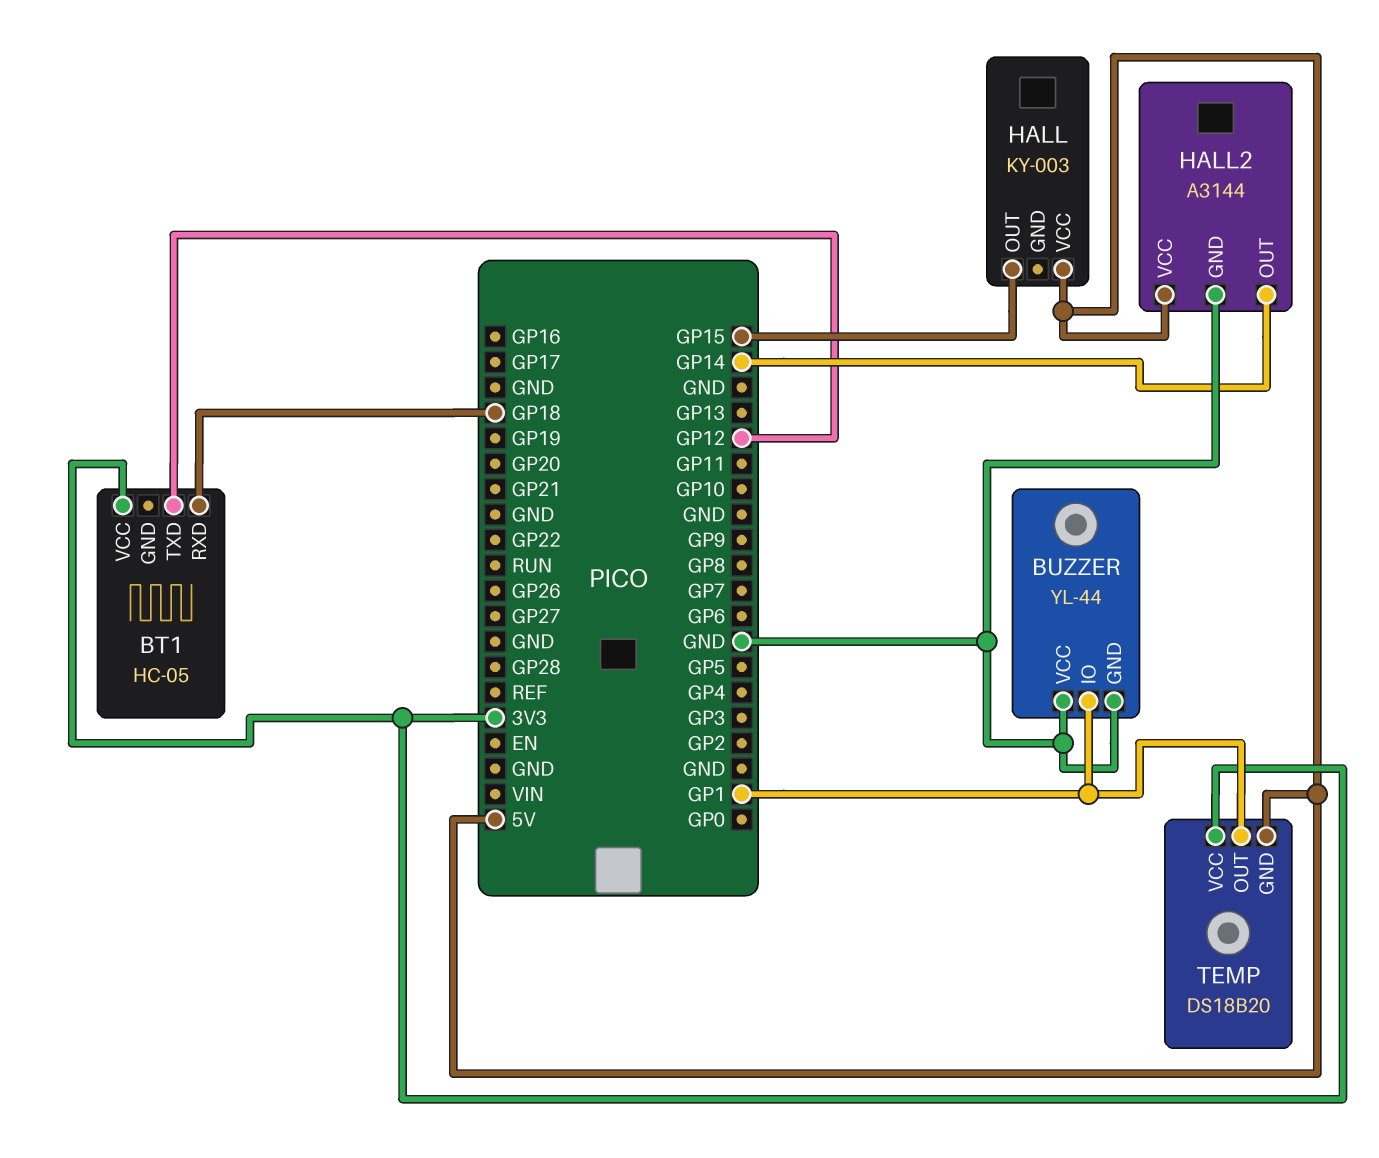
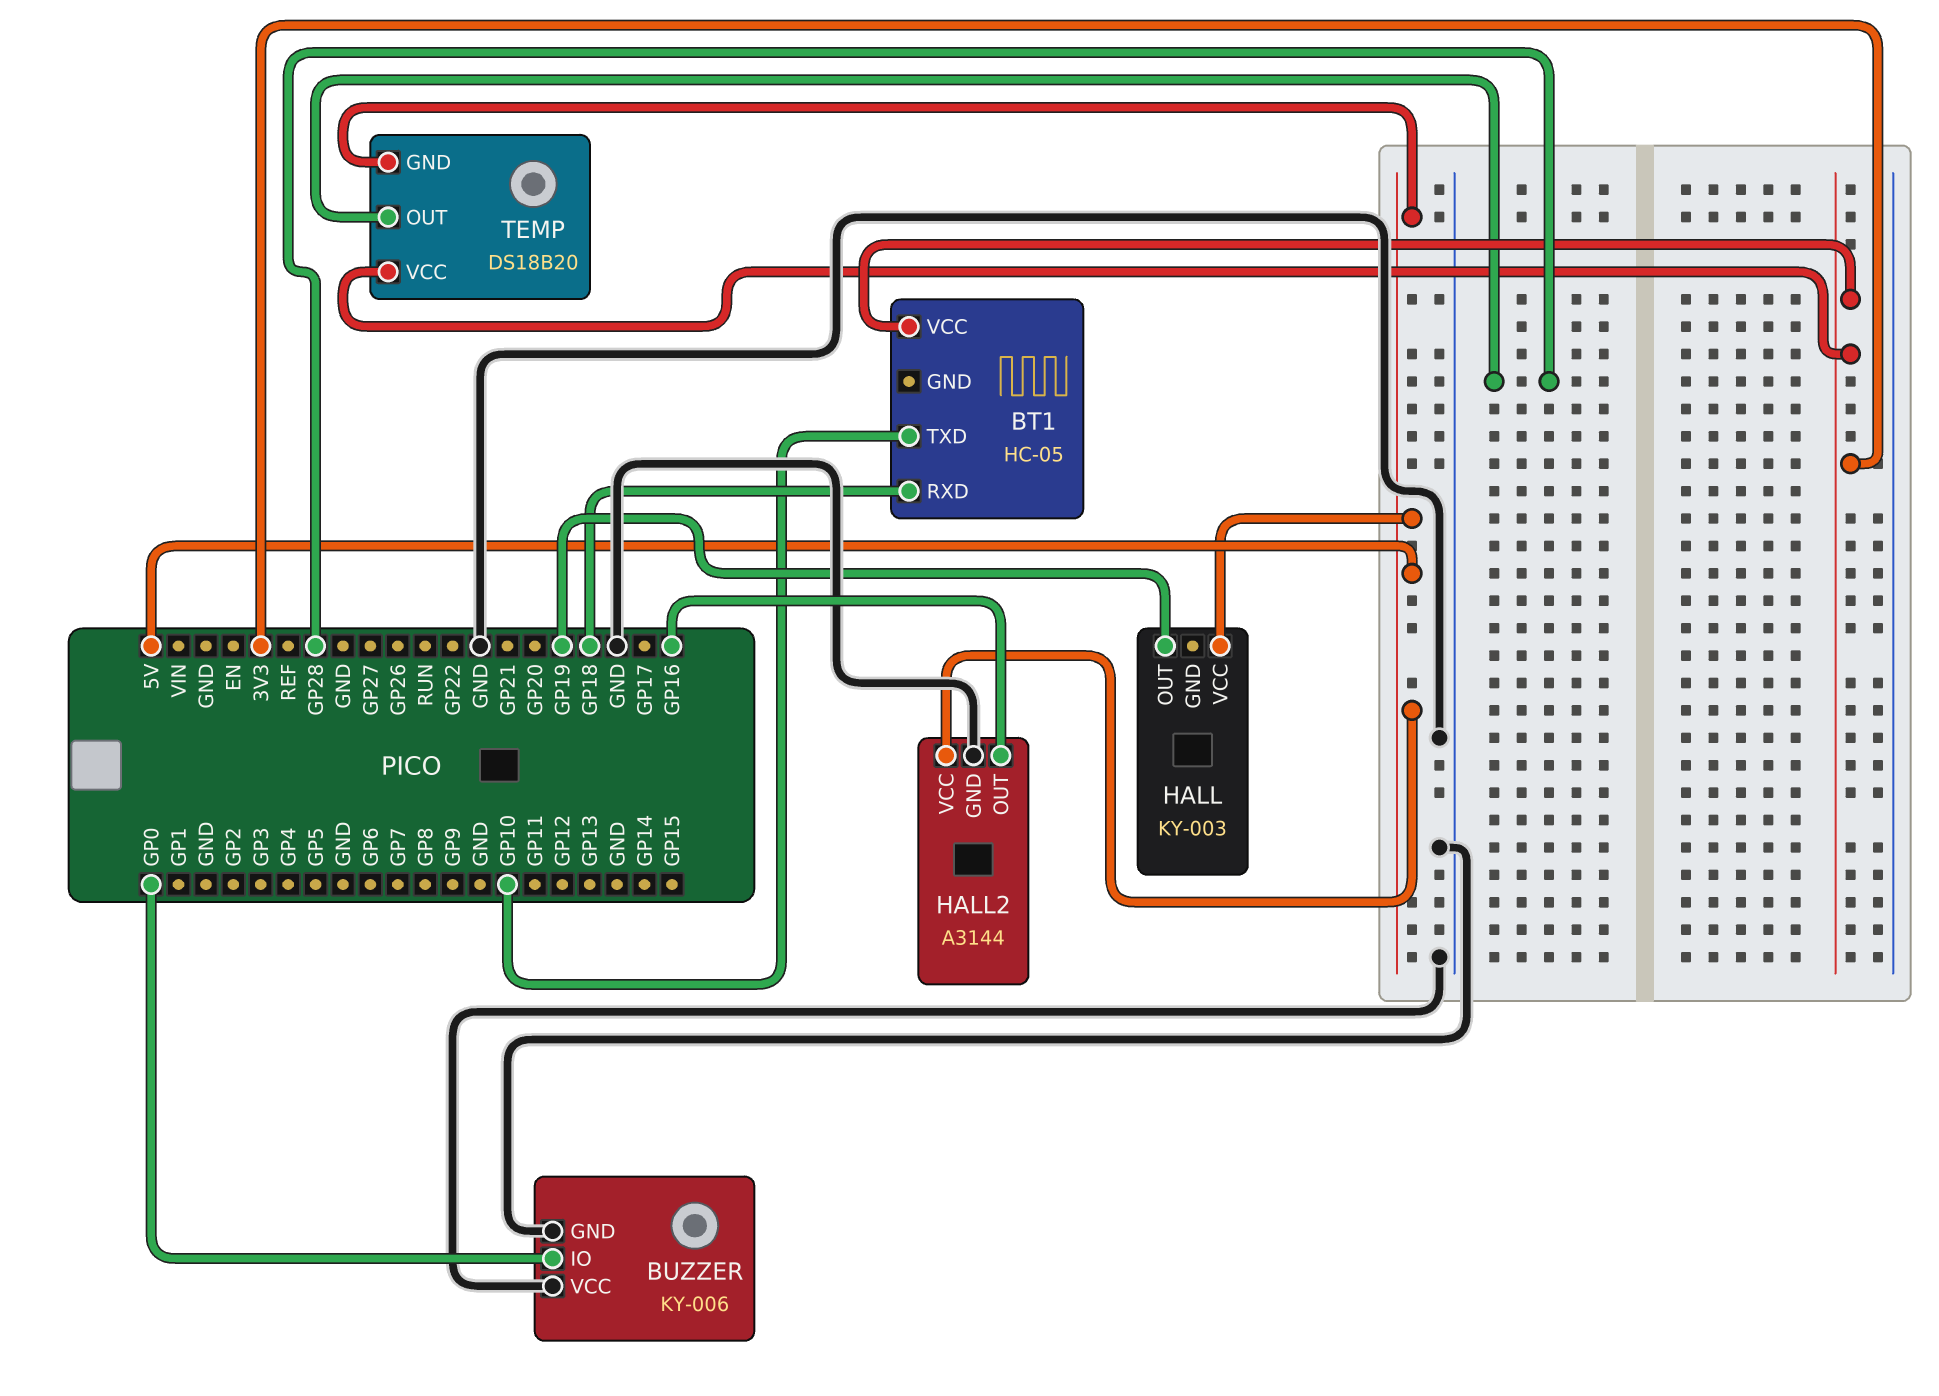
BT1 pin TXD: GP12 -> GP10
BUZZER: YL-44 -> KY-006
BUZZER pin IO: GP1 -> GP0
HALL pin OUT: GP15 -> GP19
HALL2 pin OUT: GP14 -> GP16
TEMP pin OUT: GP1 -> GP28

